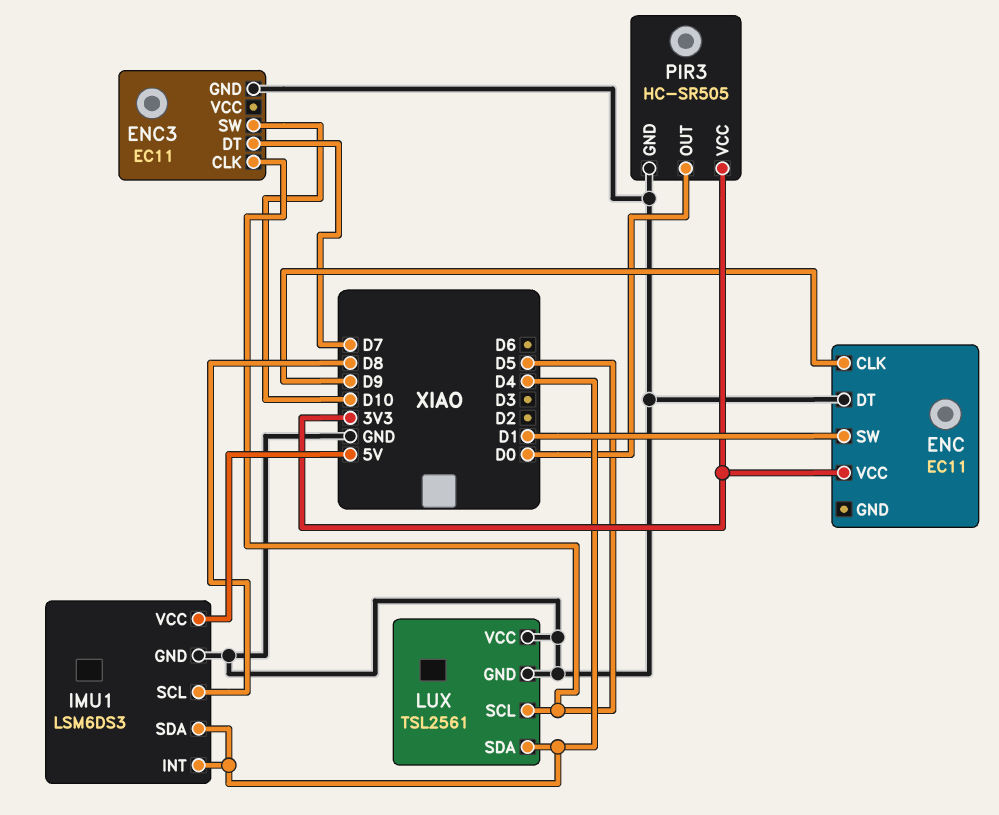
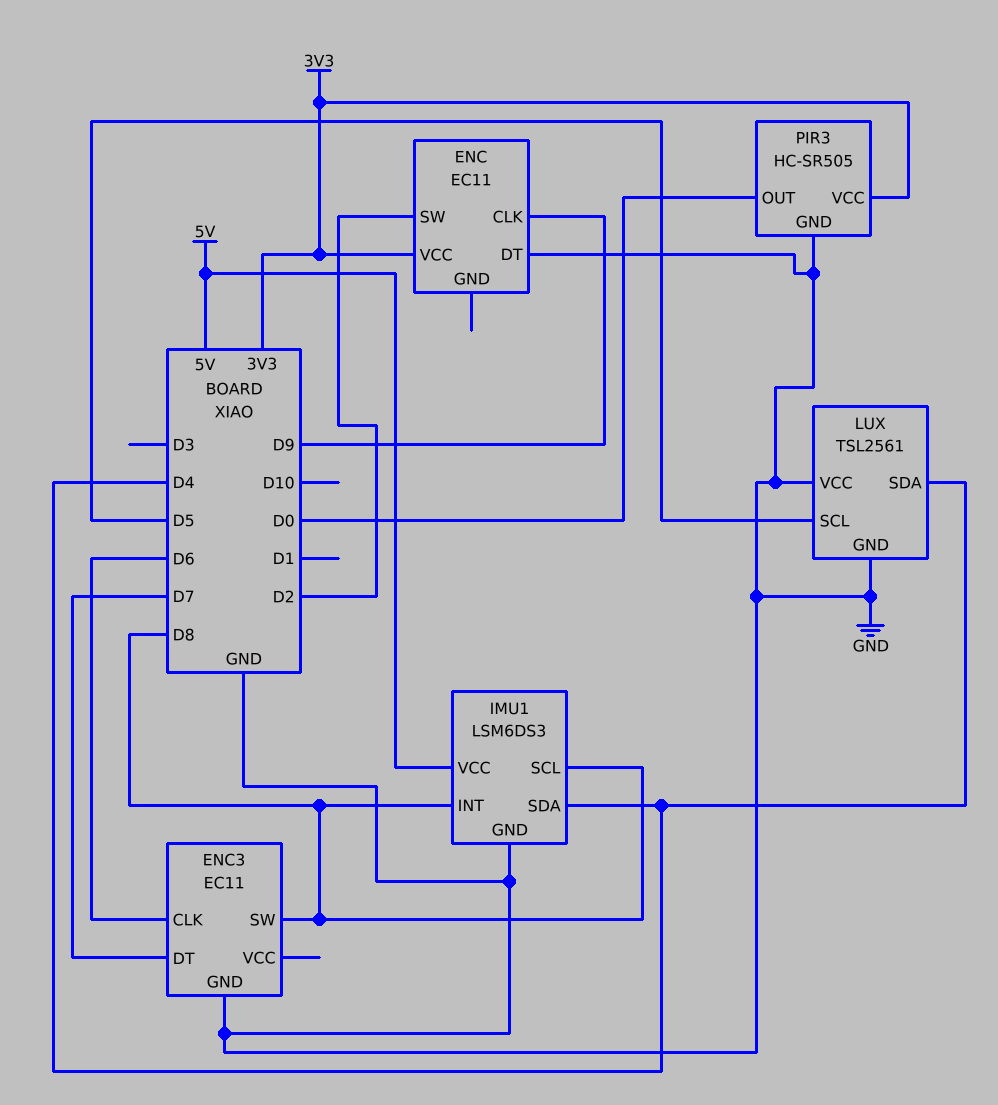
ENC pin SW: D1 -> D2
ENC3 pin CLK: D5 -> D6
ENC3 pin SW: D10 -> D8
IMU1 pin INT: D4 -> D8

